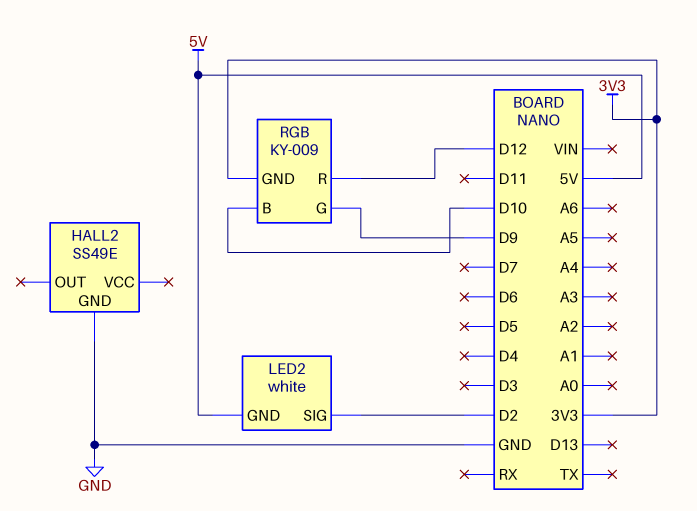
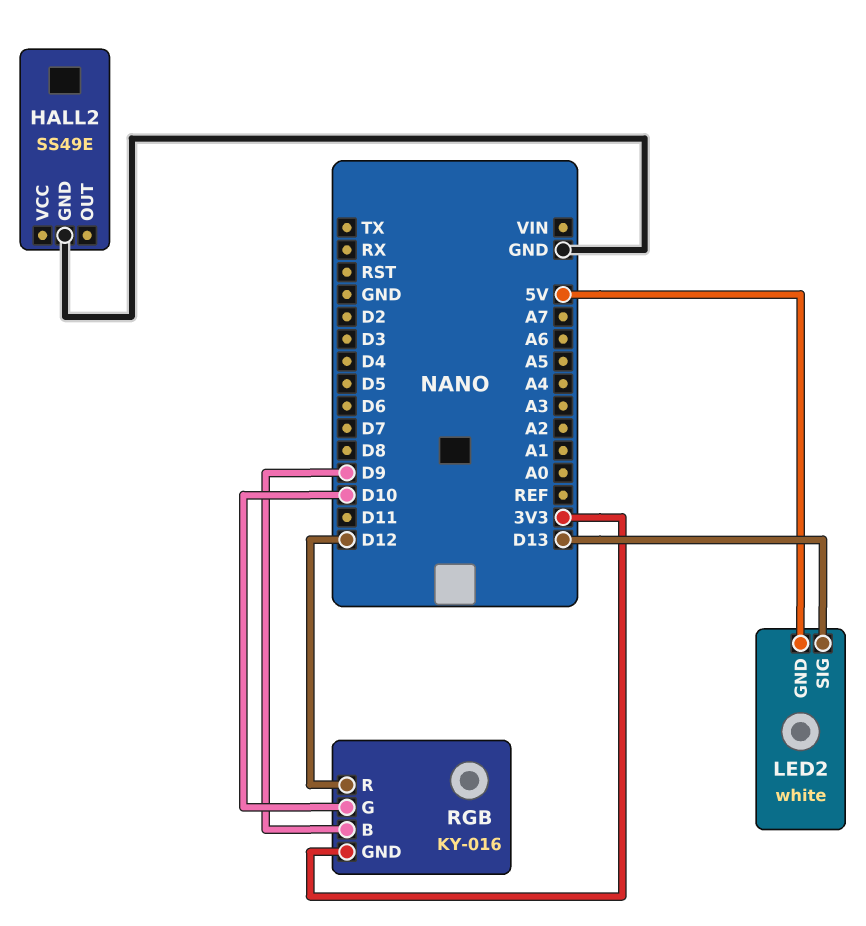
LED2 pin SIG: D2 -> D13
RGB: KY-009 -> KY-016
RGB pin B: D10 -> D9
RGB pin G: D9 -> D10

